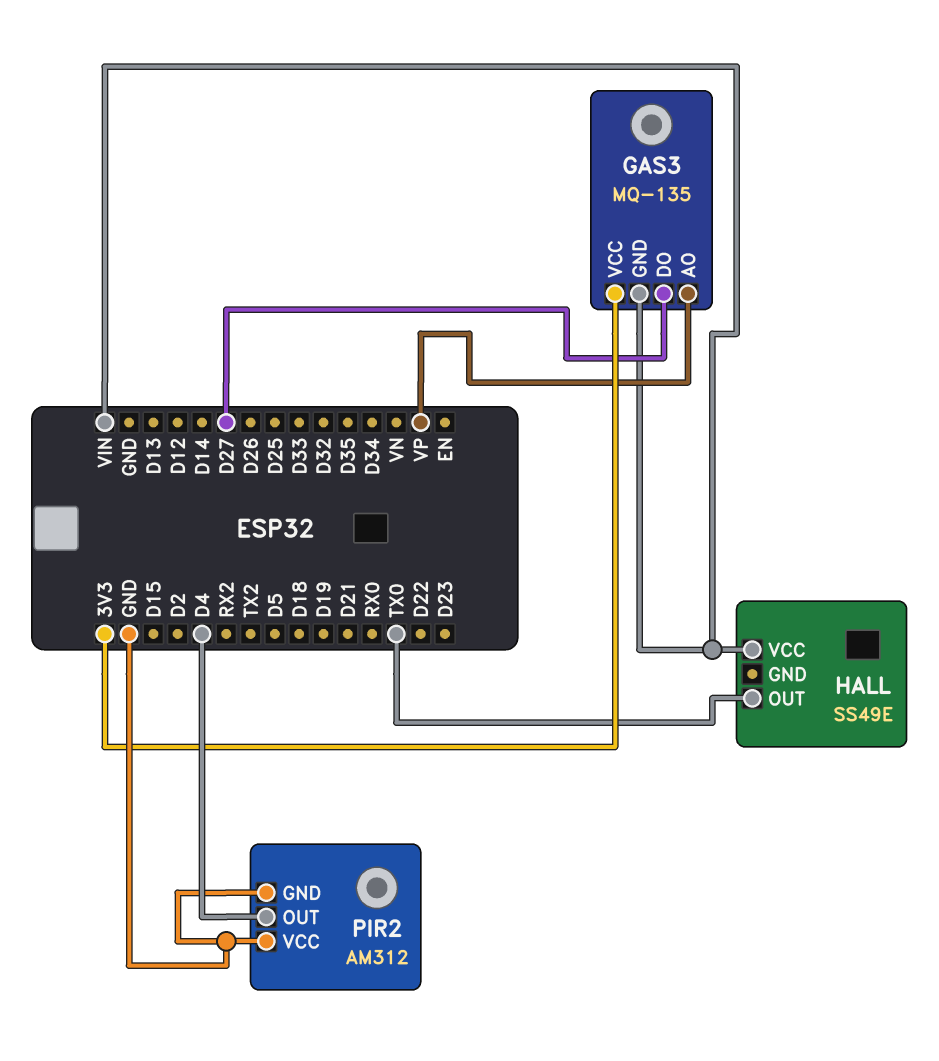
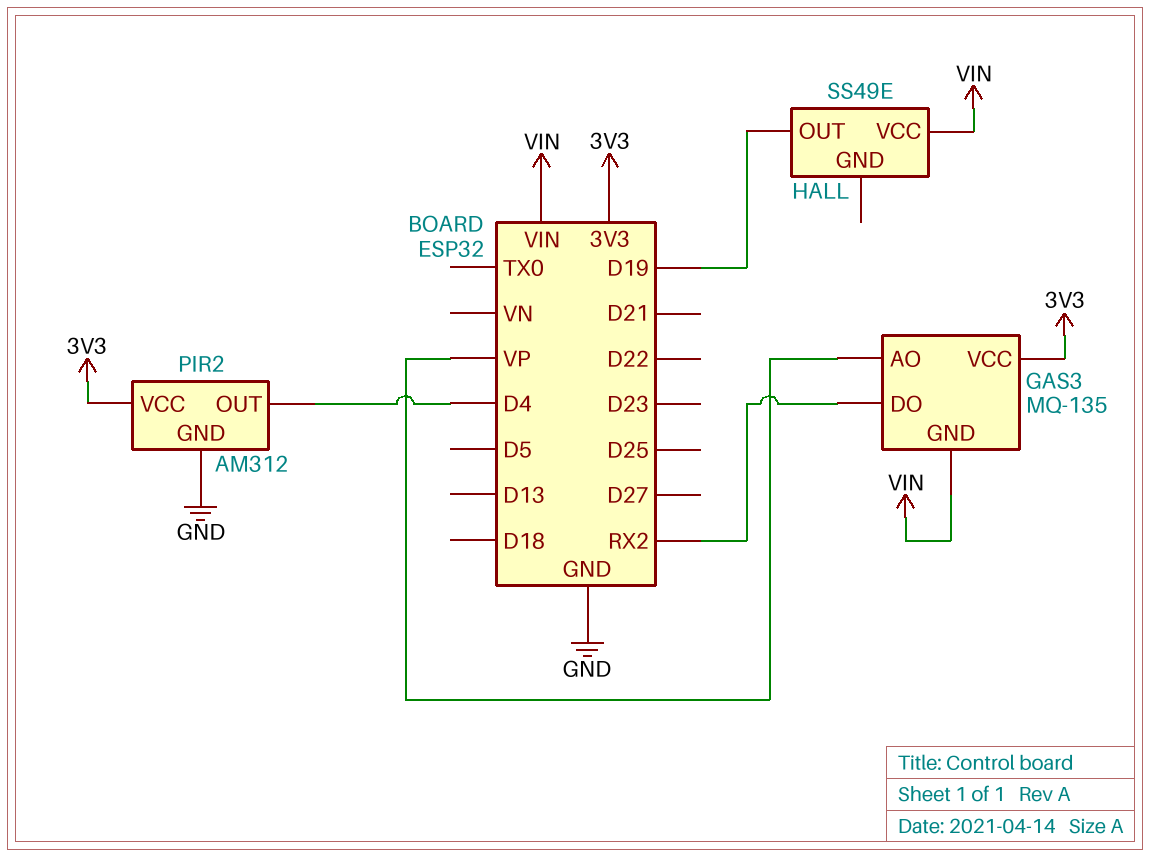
GAS3 pin DO: D27 -> RX2
HALL pin OUT: TX0 -> D19
PIR2 pin VCC: GND -> 3V3

